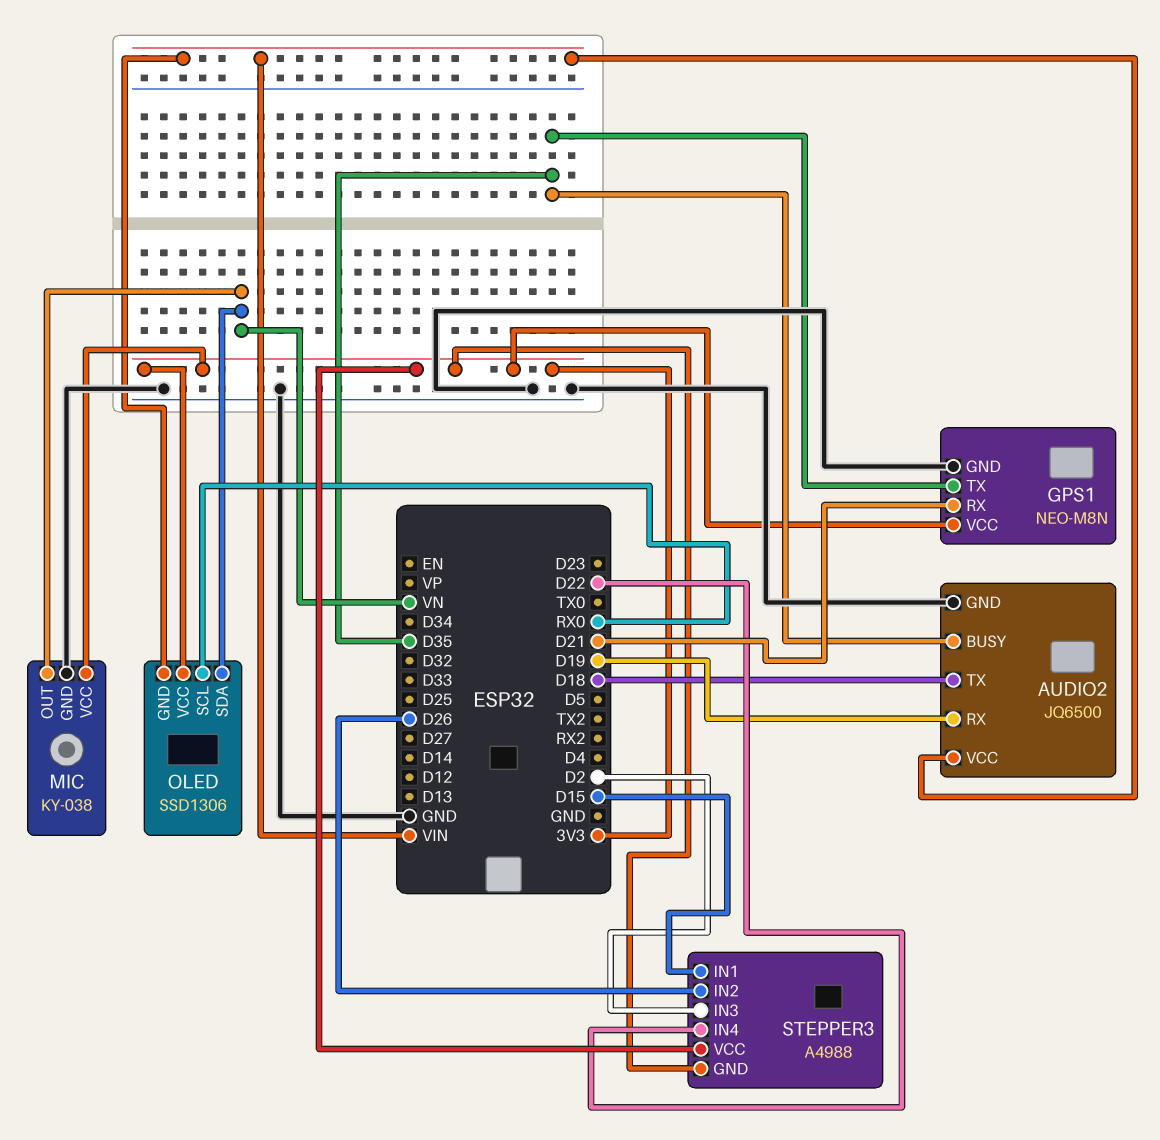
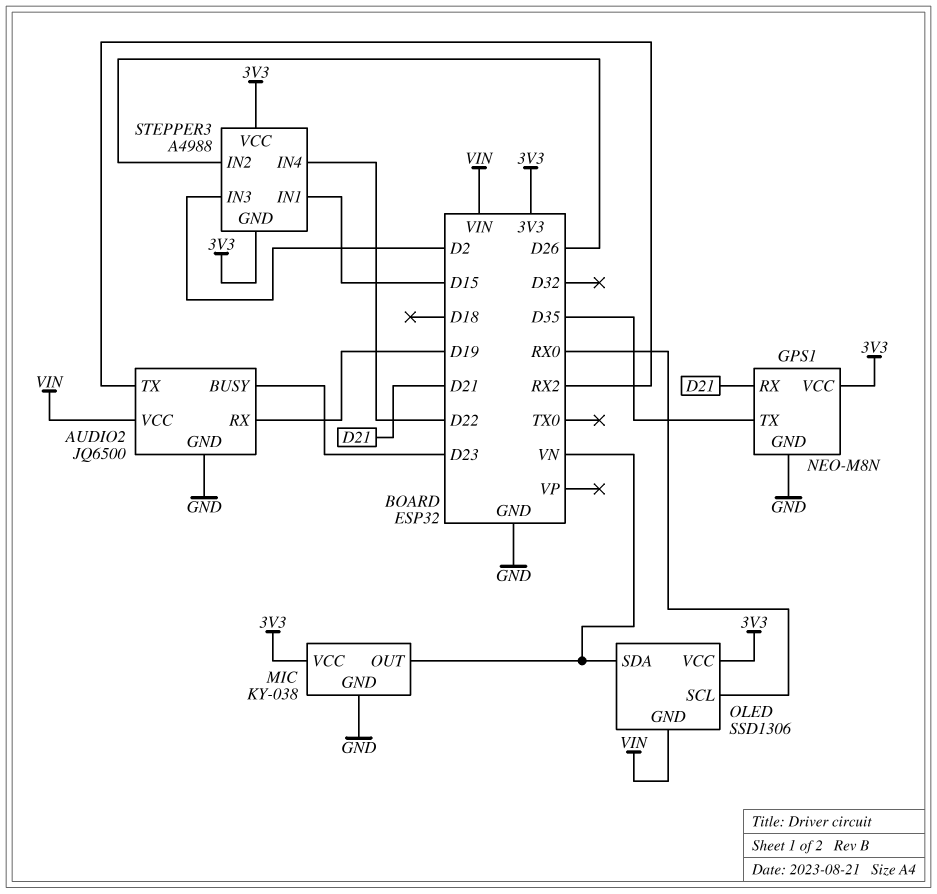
AUDIO2 pin BUSY: D35 -> D23
AUDIO2 pin TX: D18 -> RX2

